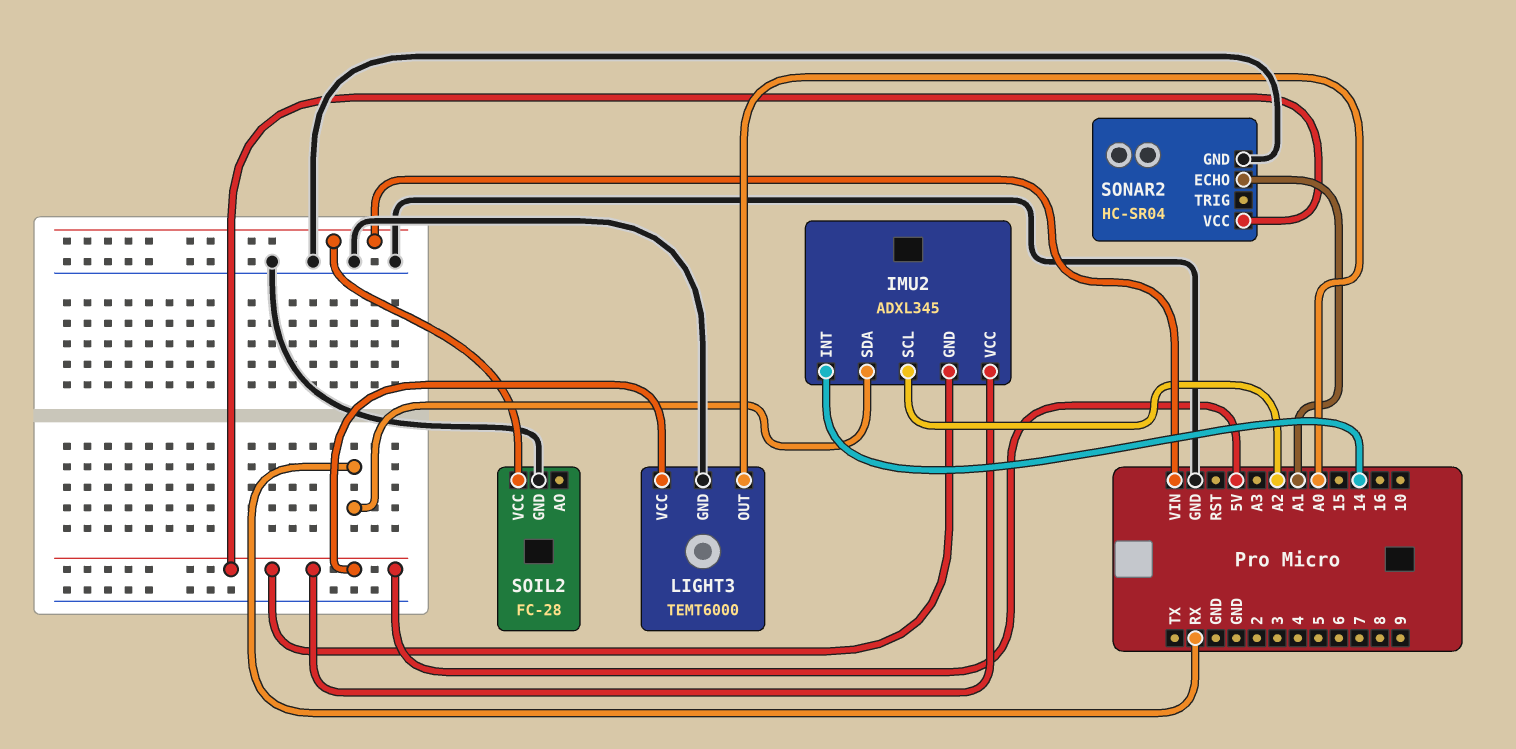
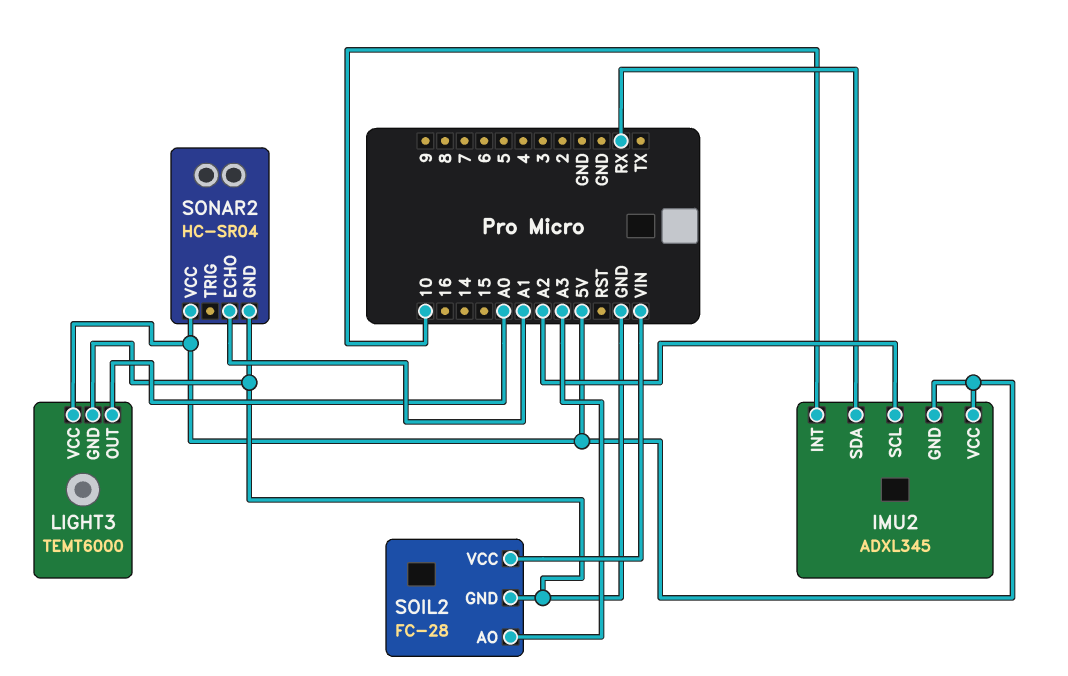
IMU2 pin INT: 14 -> 10
SOIL2 pin AO: none -> A3

